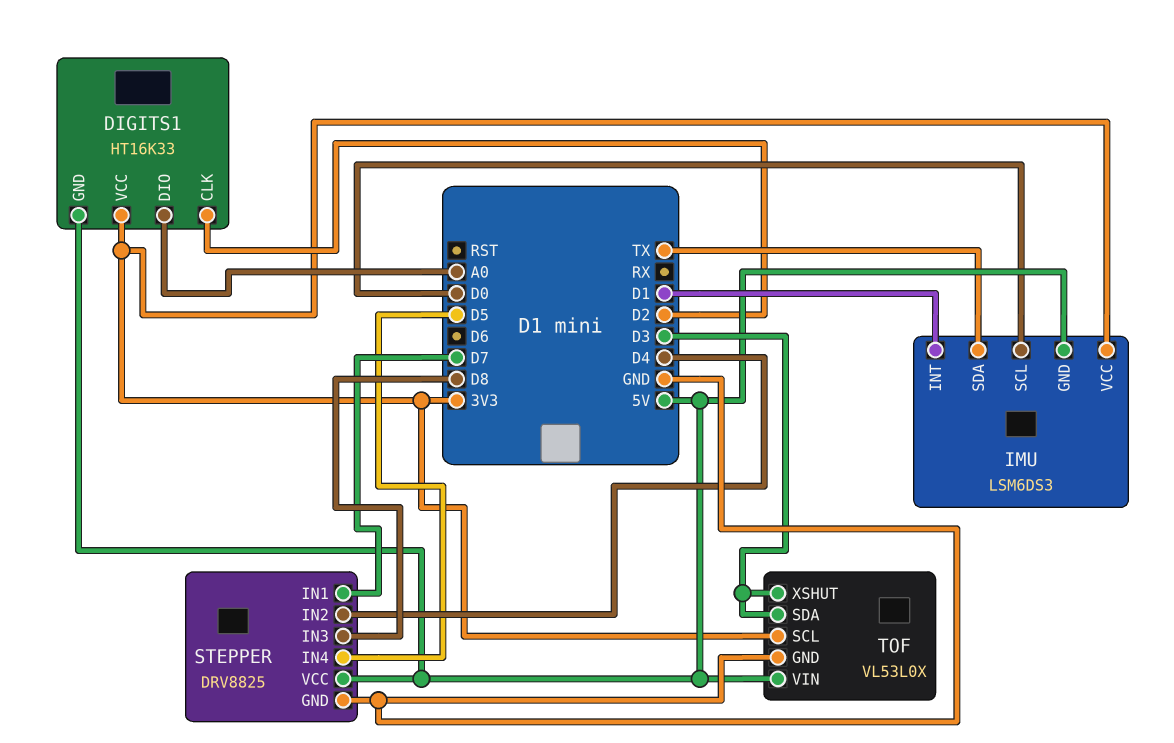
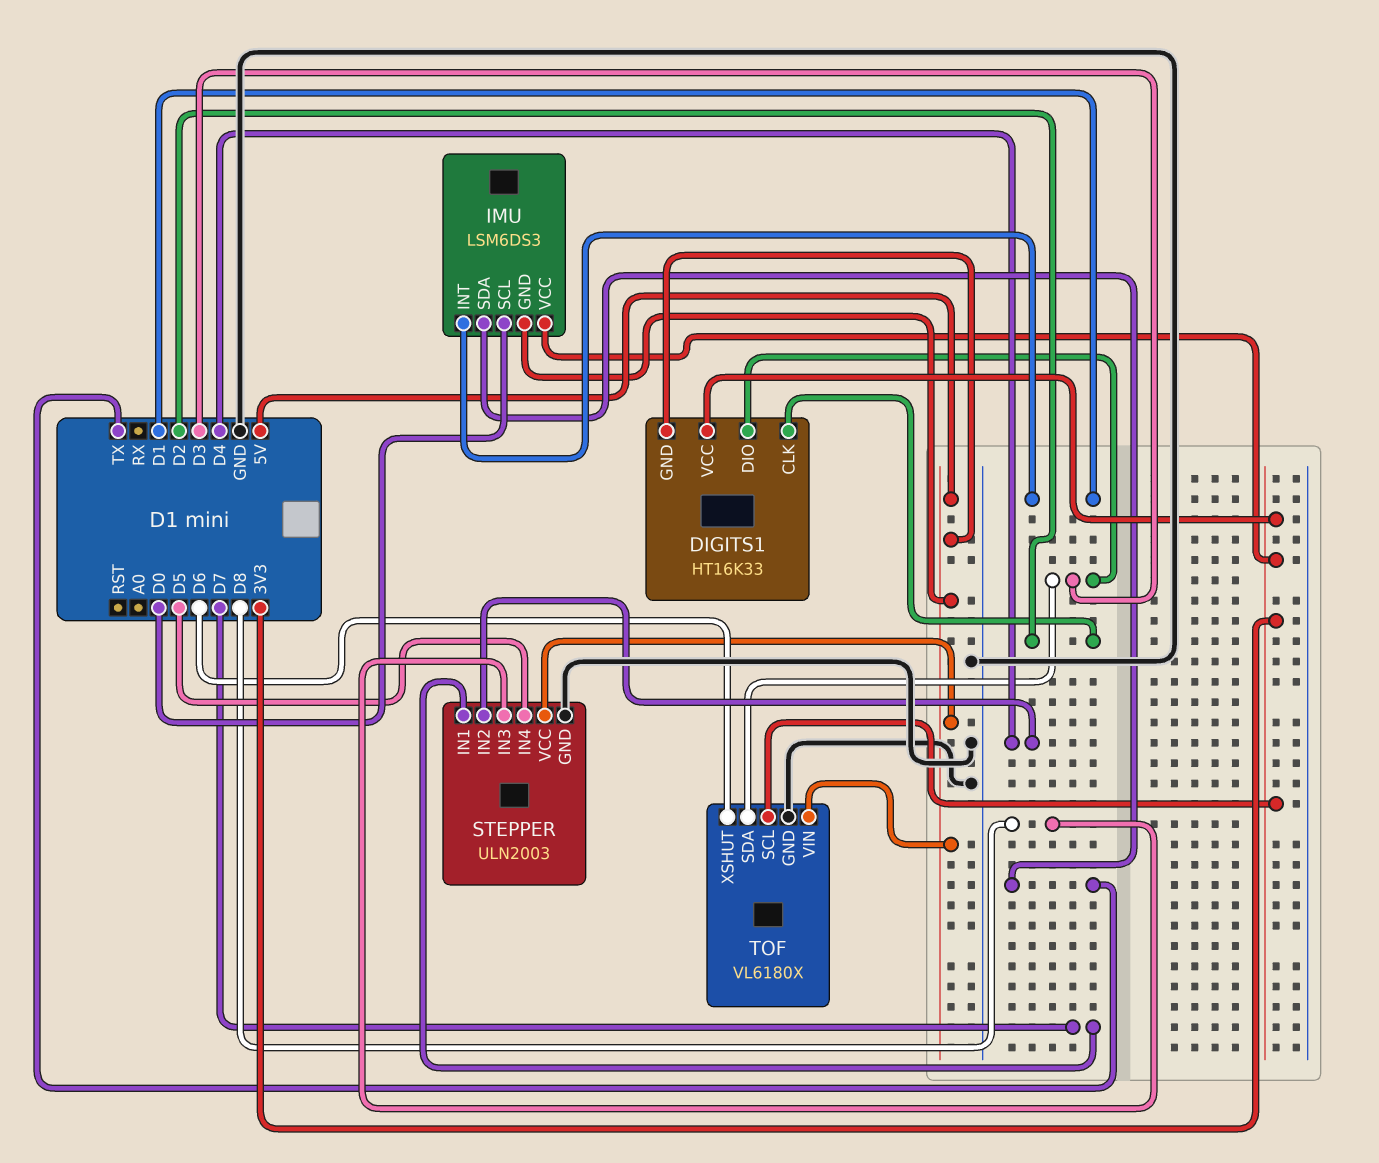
DIGITS1 pin DIO: A0 -> D3
STEPPER: DRV8825 -> ULN2003
TOF: VL53L0X -> VL6180X
TOF pin XSHUT: D3 -> D6

